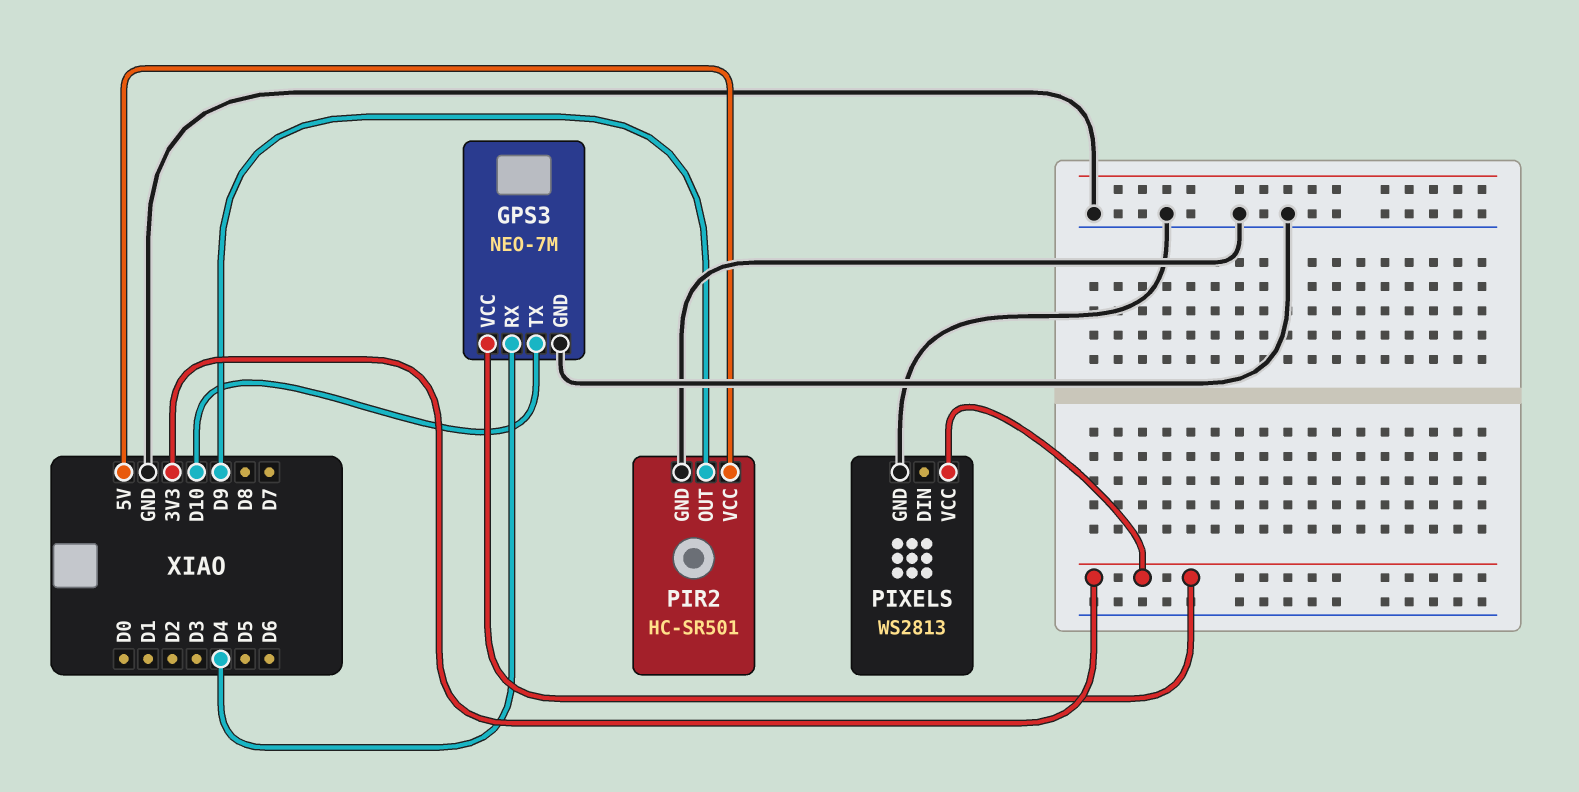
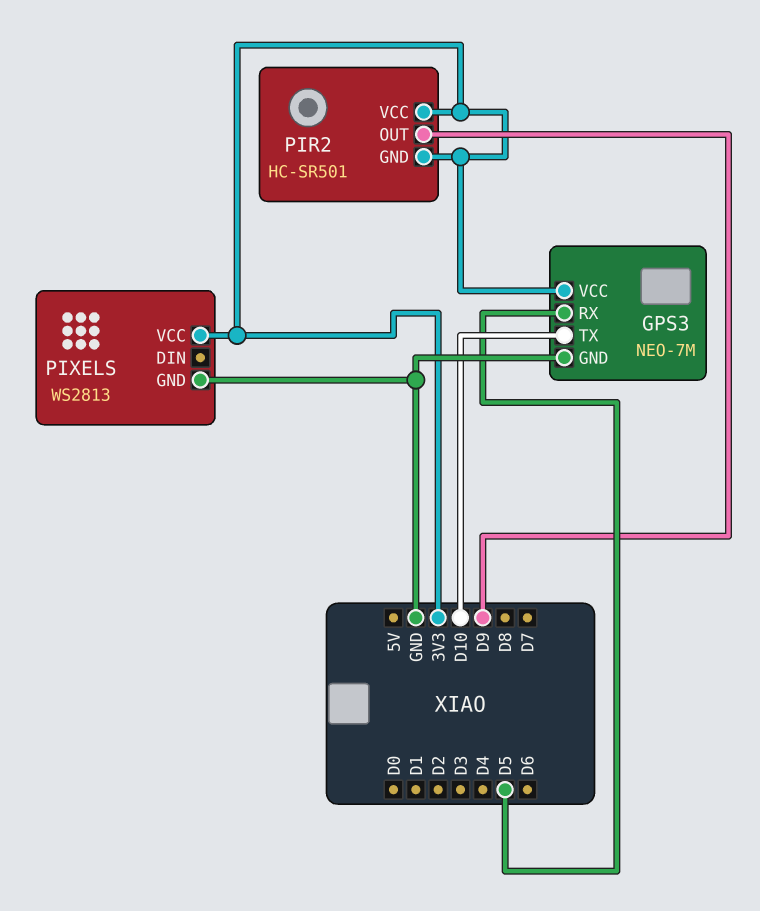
GPS3 pin RX: D4 -> D5
PIR2 pin GND: GND -> 3V3
PIR2 pin VCC: 5V -> 3V3

